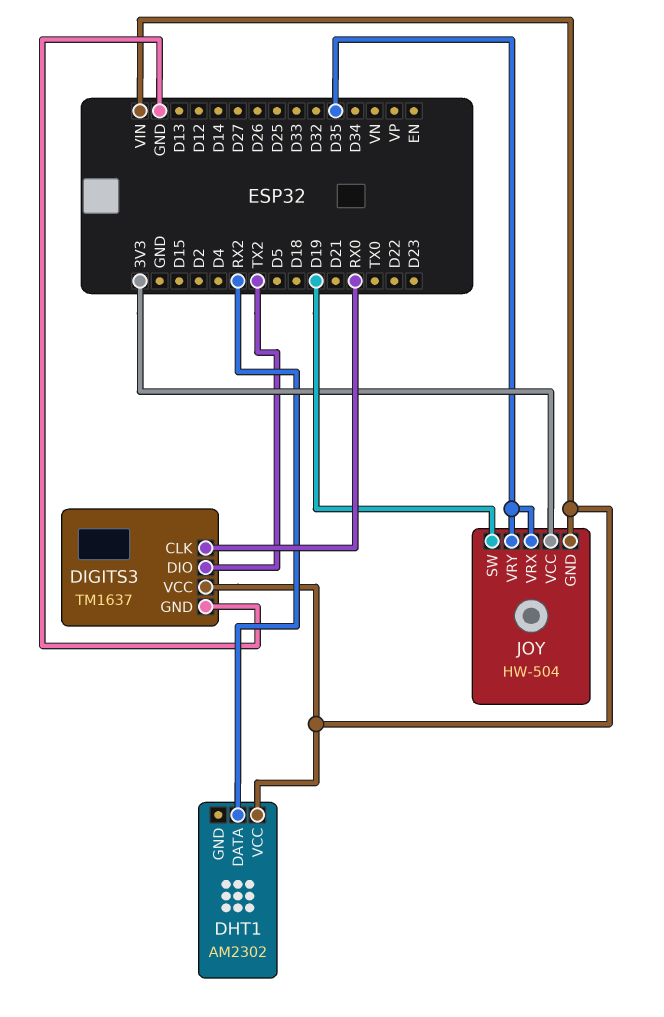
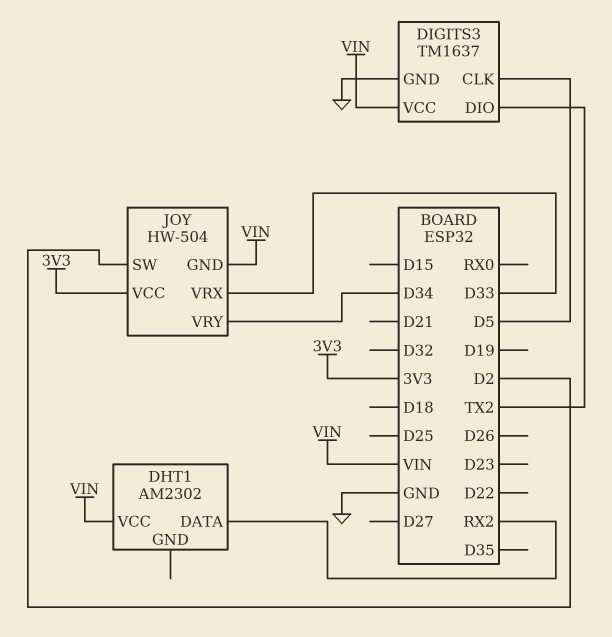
DIGITS3 pin CLK: RX0 -> D5
JOY pin SW: D19 -> D2
JOY pin VRX: D35 -> D33
JOY pin VRY: D35 -> D34

